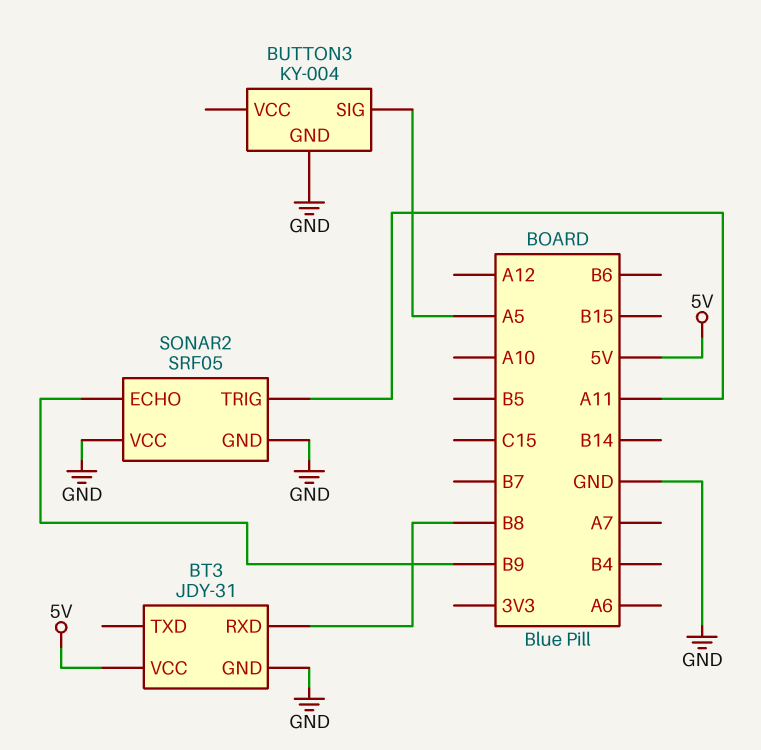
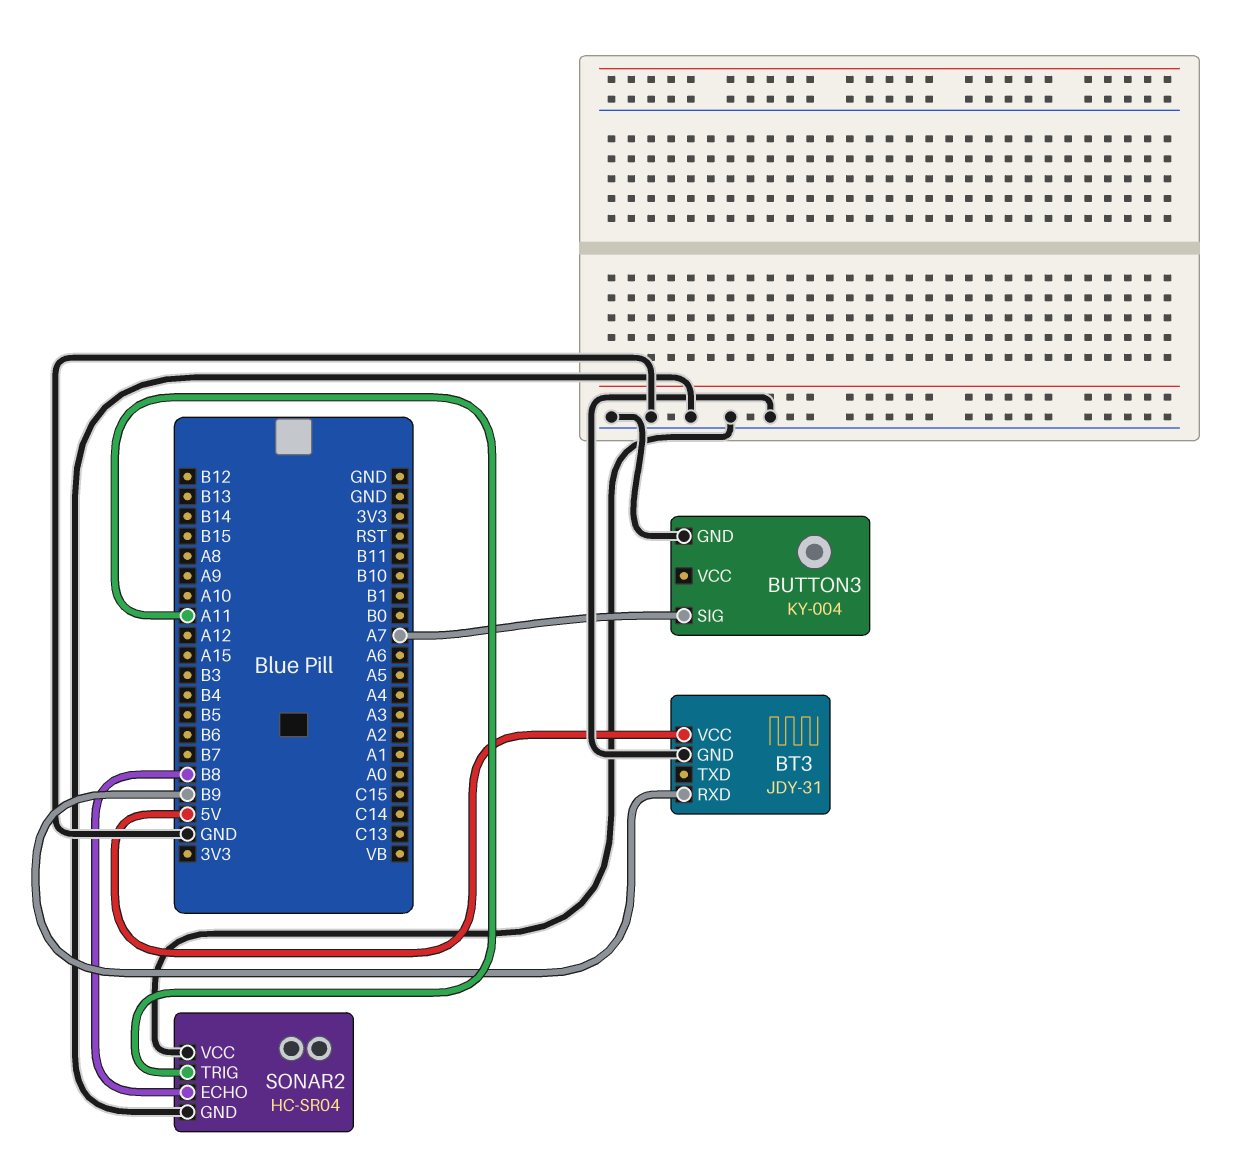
BT3 pin RXD: B8 -> B9
BUTTON3 pin SIG: A5 -> A7
SONAR2: SRF05 -> HC-SR04
SONAR2 pin ECHO: B9 -> B8

